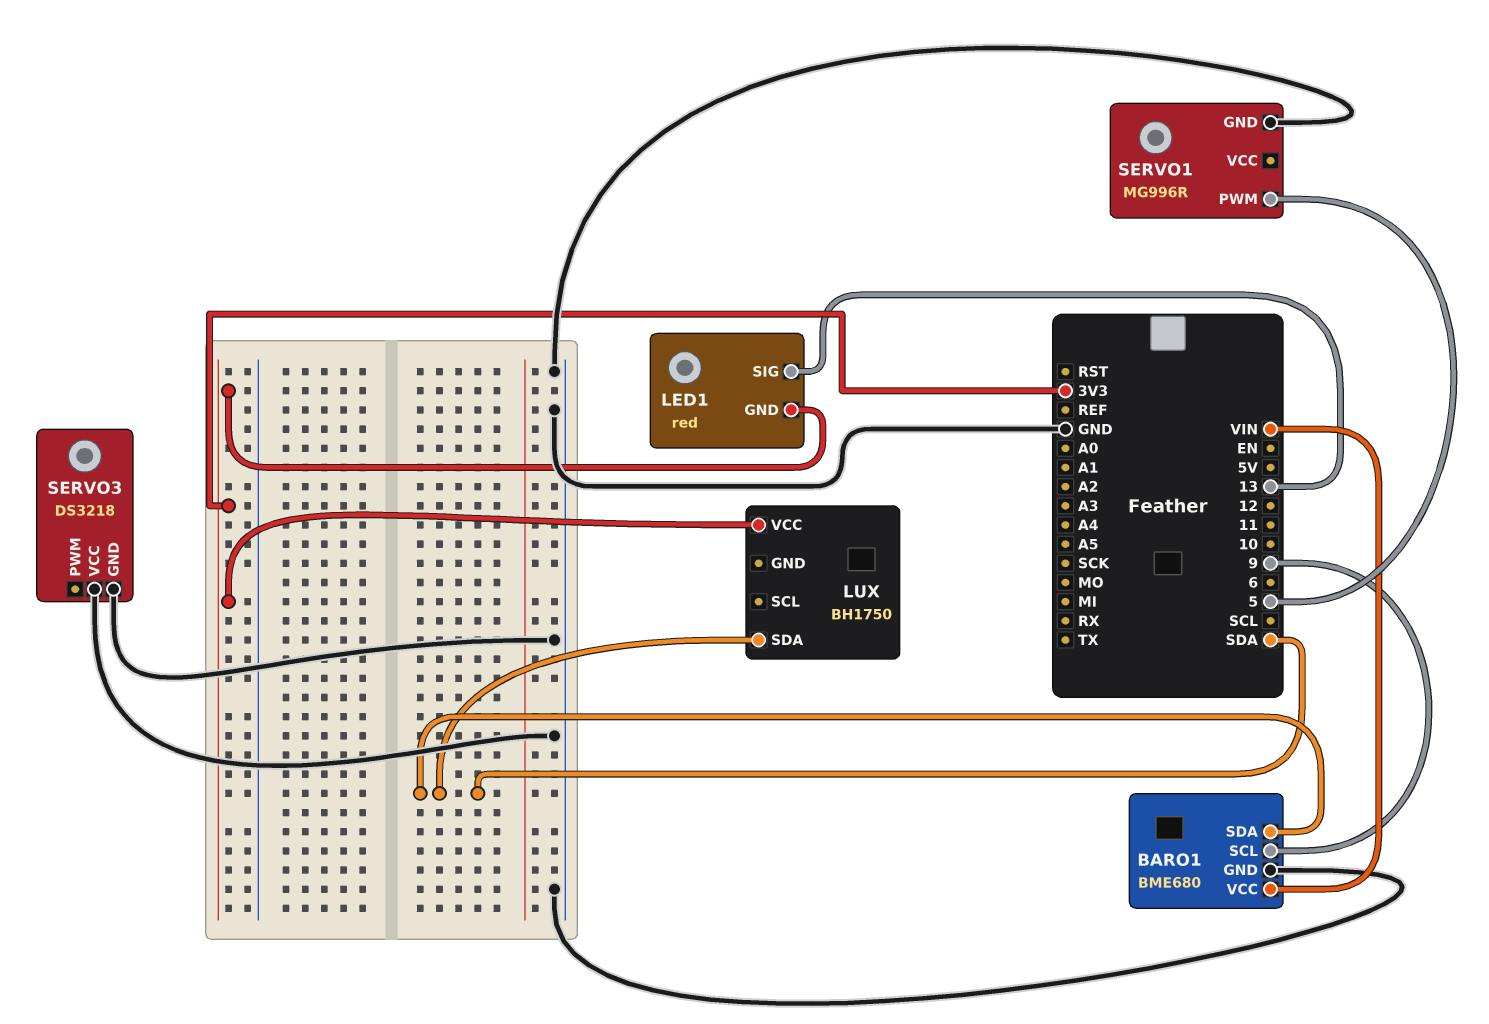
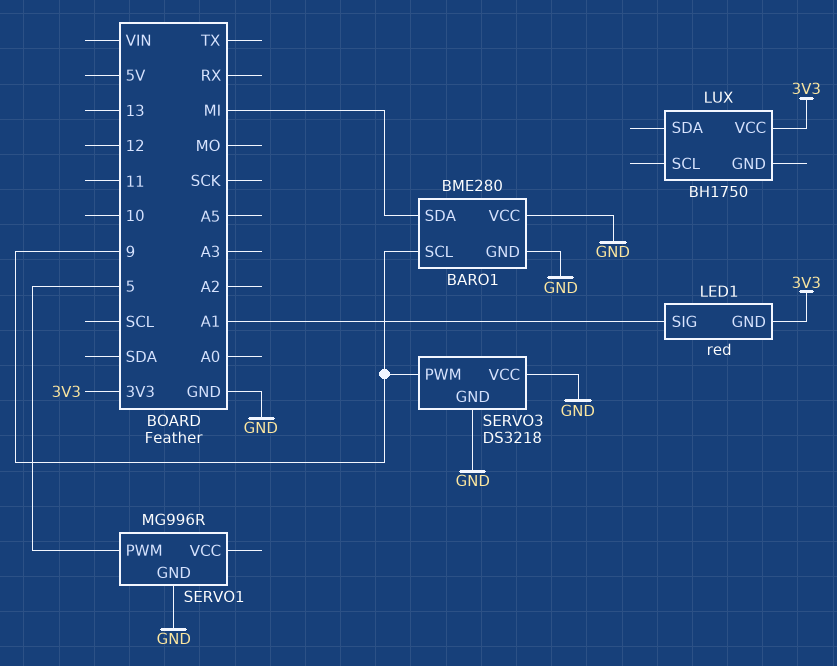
BARO1: BME680 -> BME280
BARO1 pin SDA: SDA -> MI
BARO1 pin VCC: VIN -> GND
LED1 pin SIG: 13 -> A1
LUX pin SDA: SDA -> none
SERVO3 pin PWM: none -> 9

